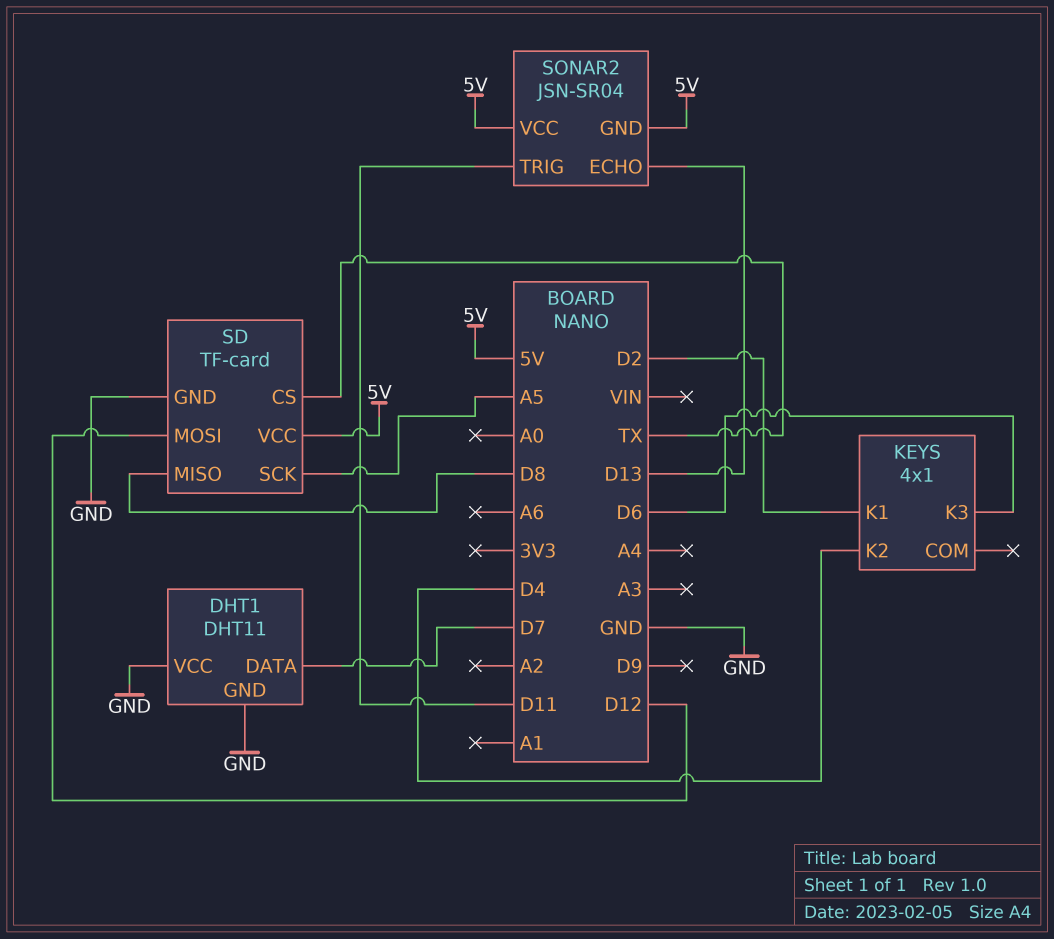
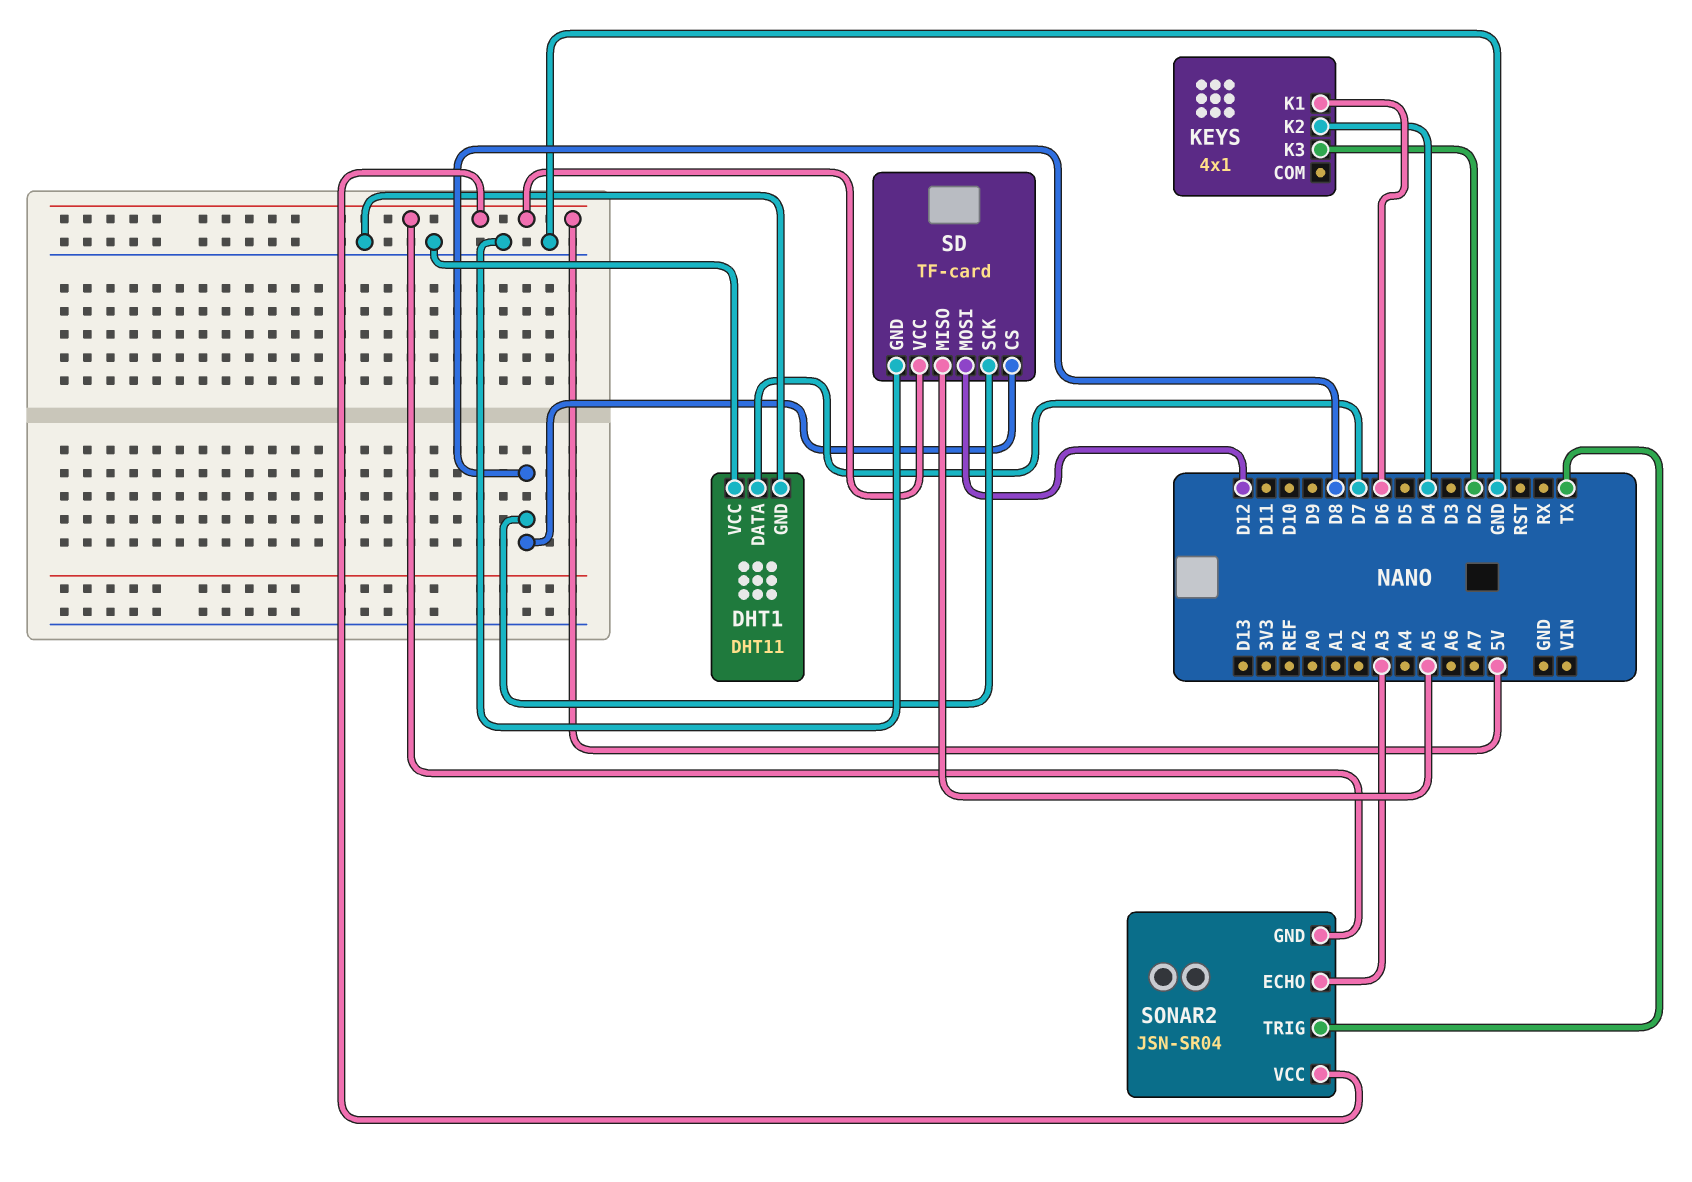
KEYS pin K1: D2 -> D6
KEYS pin K3: D6 -> D2
SD pin CS: TX -> D8
SD pin MISO: D8 -> A5
SD pin SCK: A5 -> D8
SONAR2 pin ECHO: D13 -> A3
SONAR2 pin TRIG: D11 -> TX

